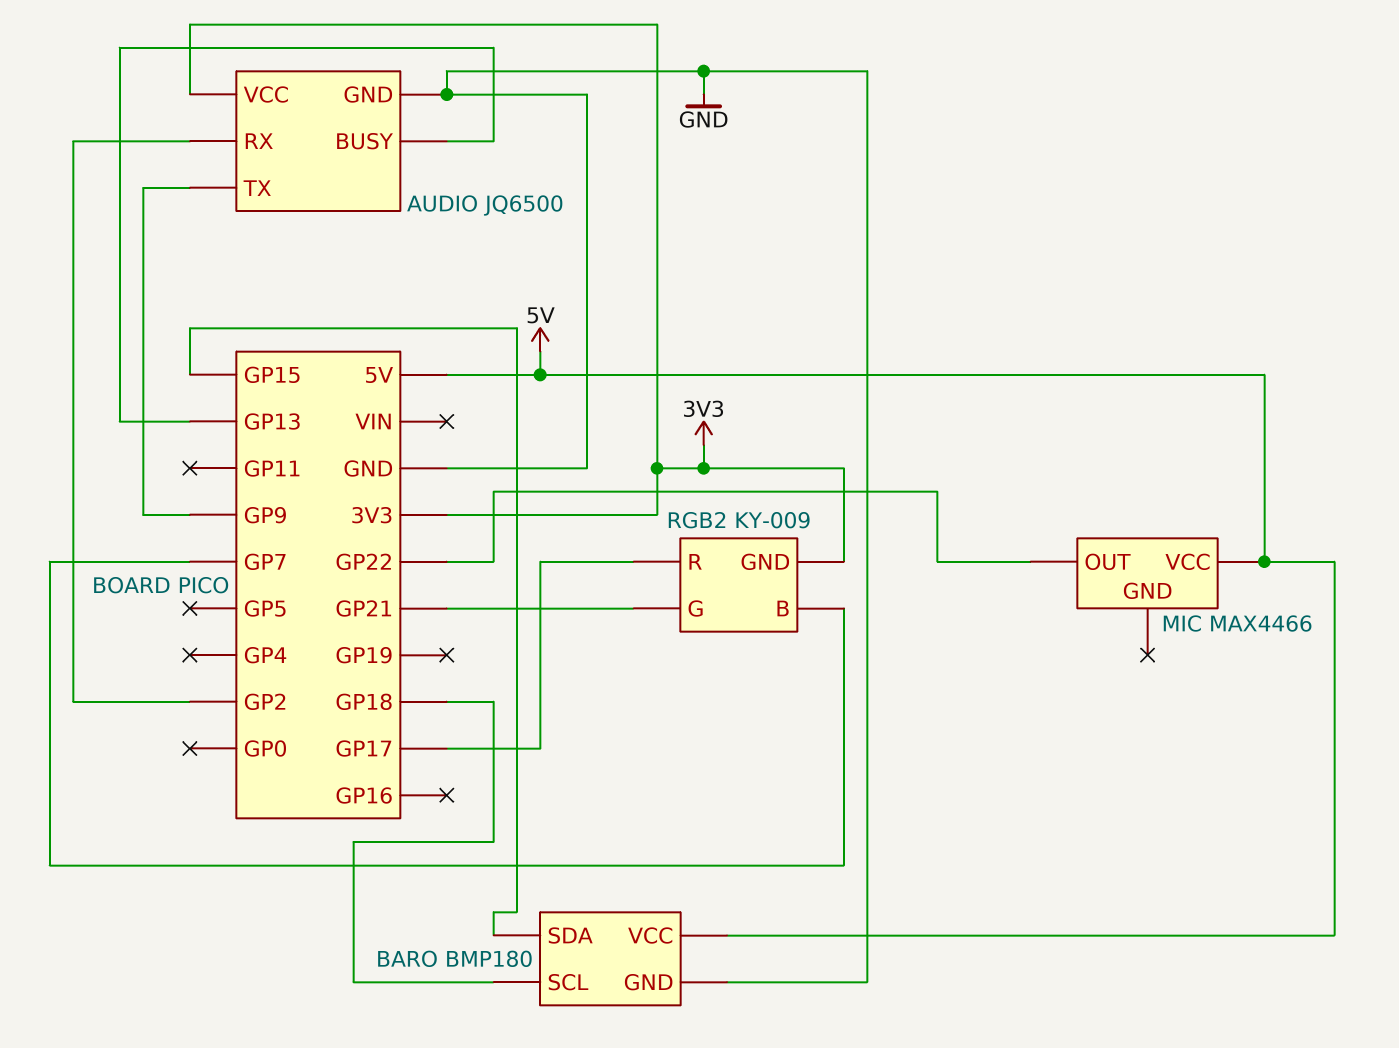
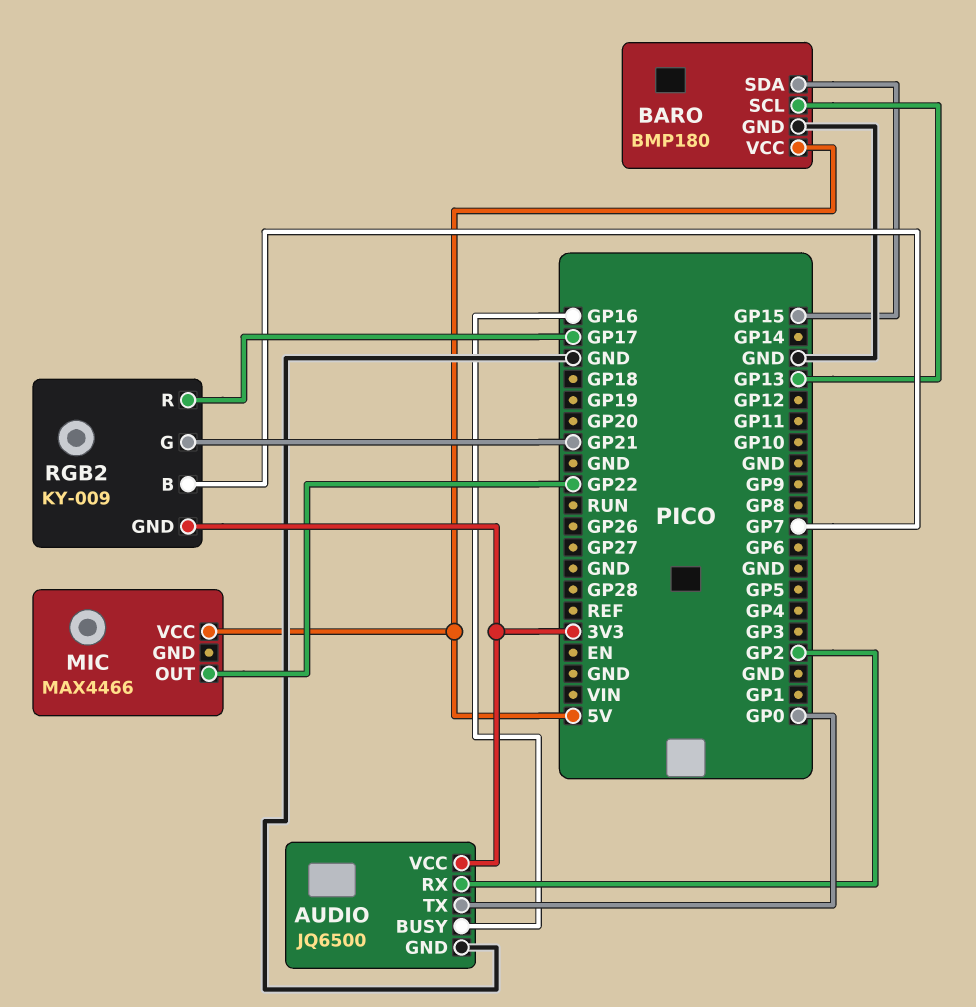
AUDIO pin BUSY: GP13 -> GP16
AUDIO pin TX: GP9 -> GP0
BARO pin SCL: GP18 -> GP13

